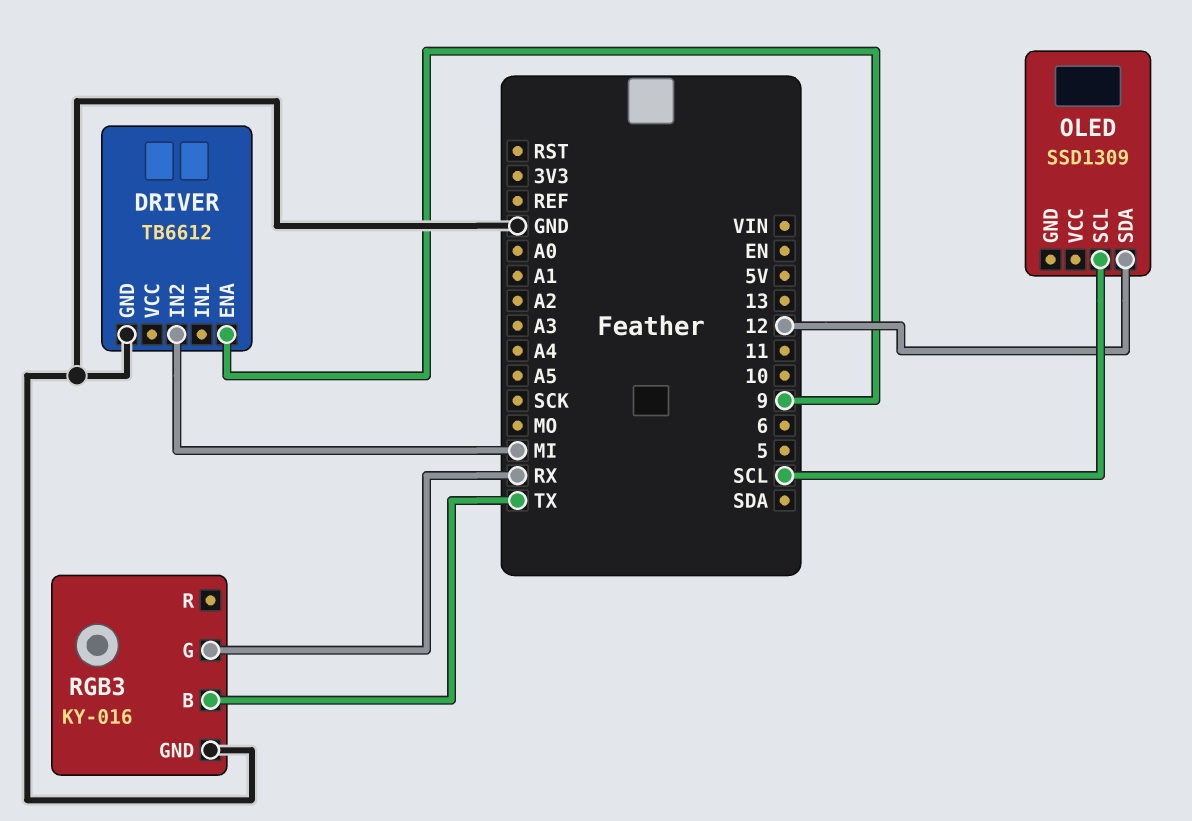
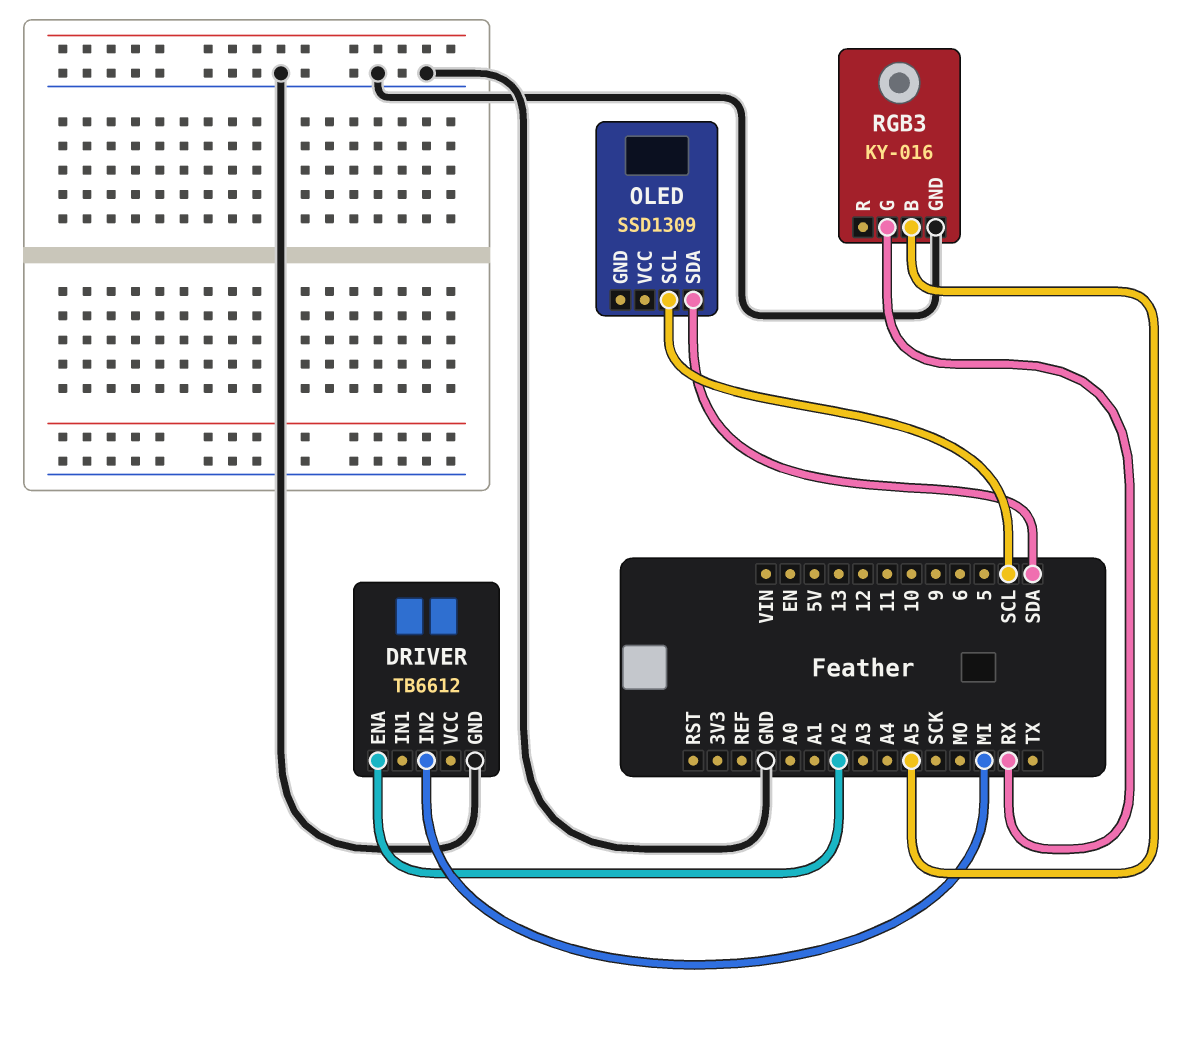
DRIVER pin ENA: 9 -> A2
OLED pin SDA: 12 -> SDA
RGB3 pin B: TX -> A5

